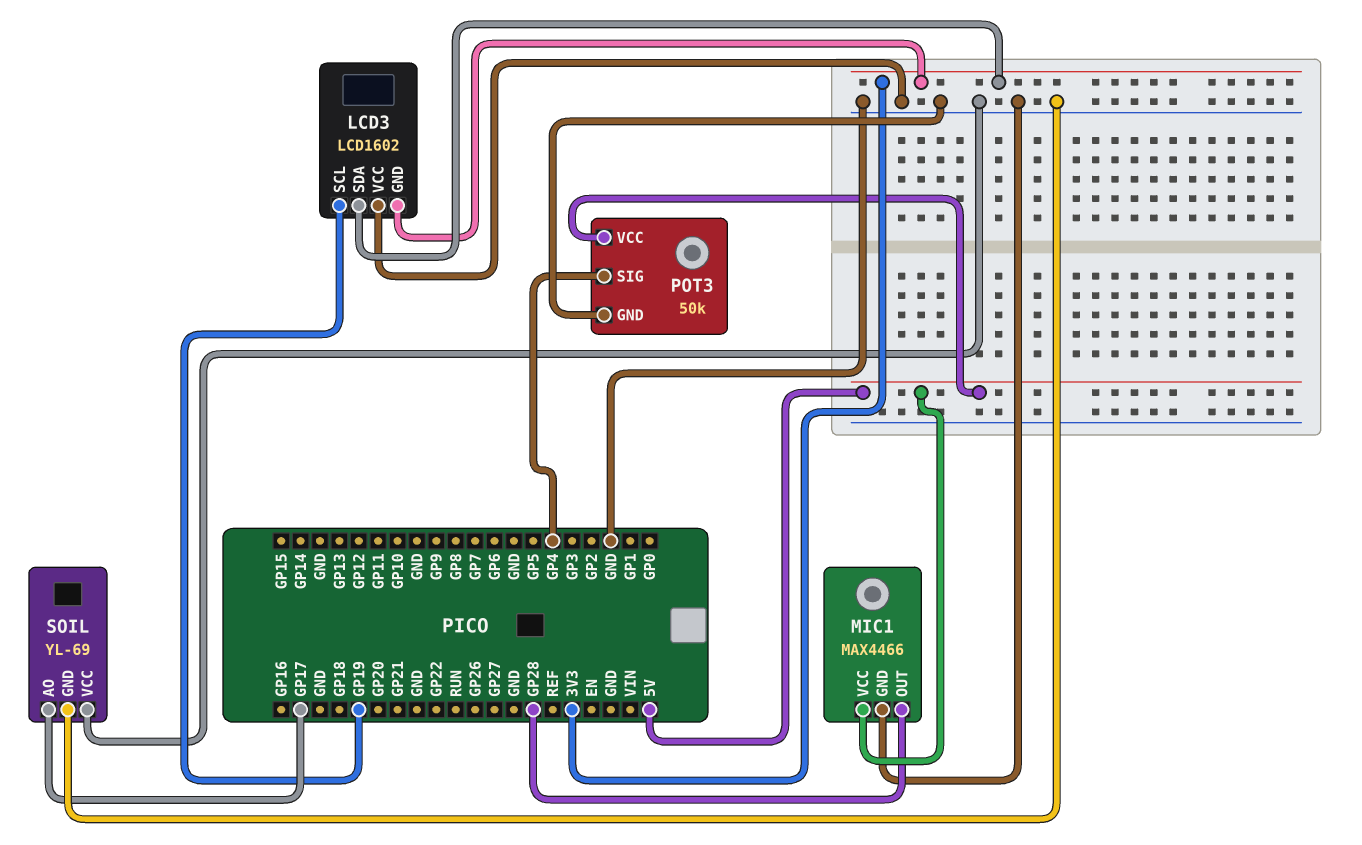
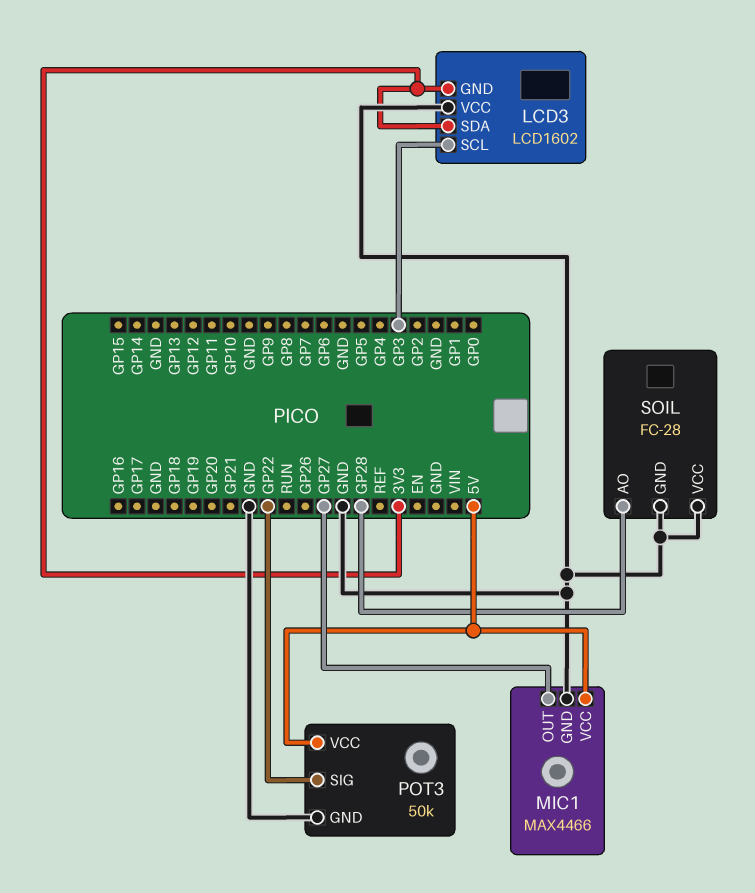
LCD3 pin SCL: GP19 -> GP3
MIC1 pin OUT: GP28 -> GP27
POT3 pin SIG: GP4 -> GP22
SOIL: YL-69 -> FC-28
SOIL pin AO: GP17 -> GP28

